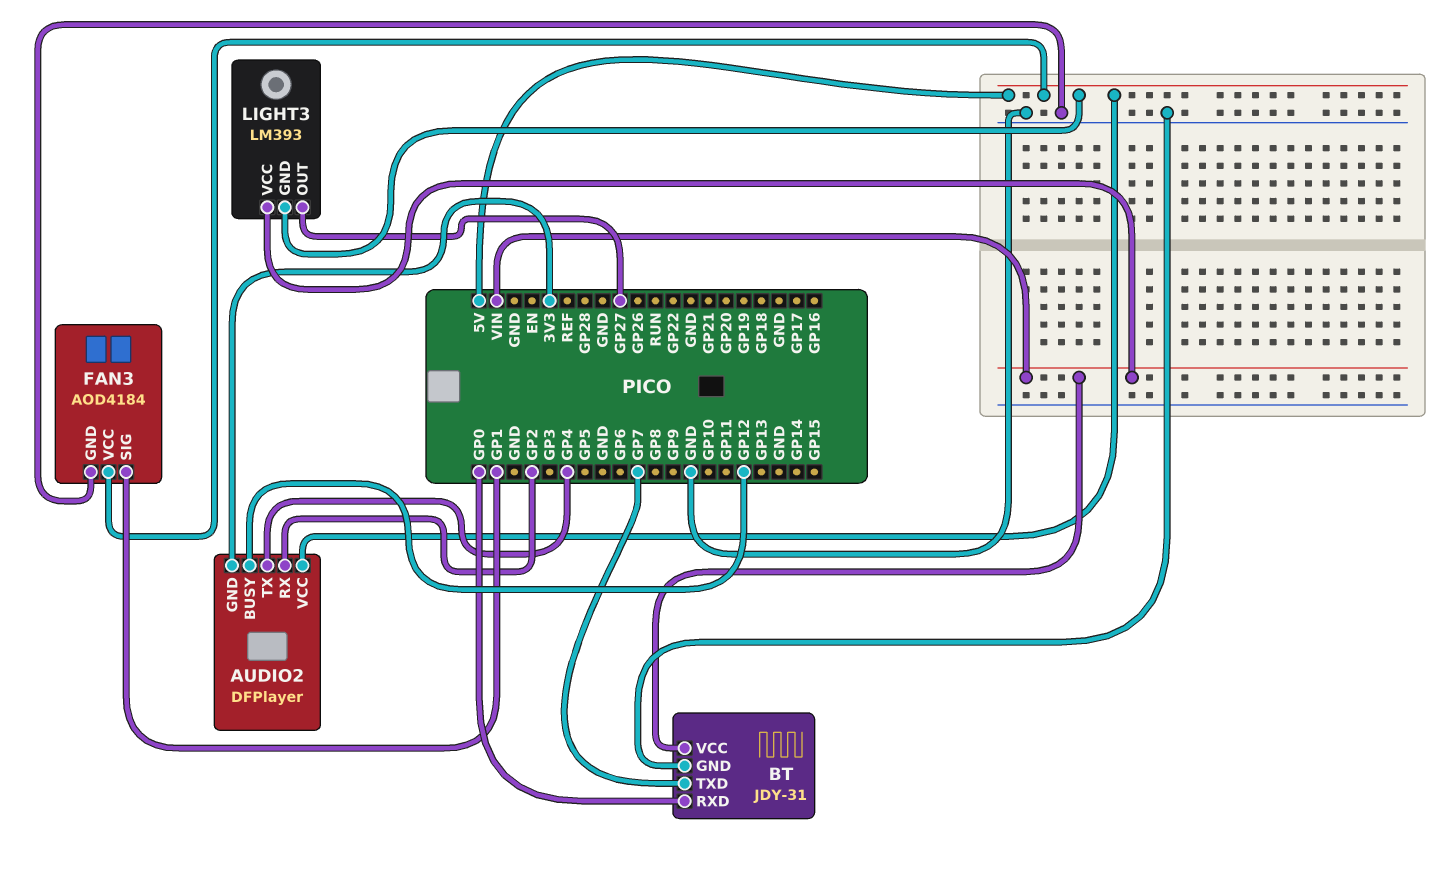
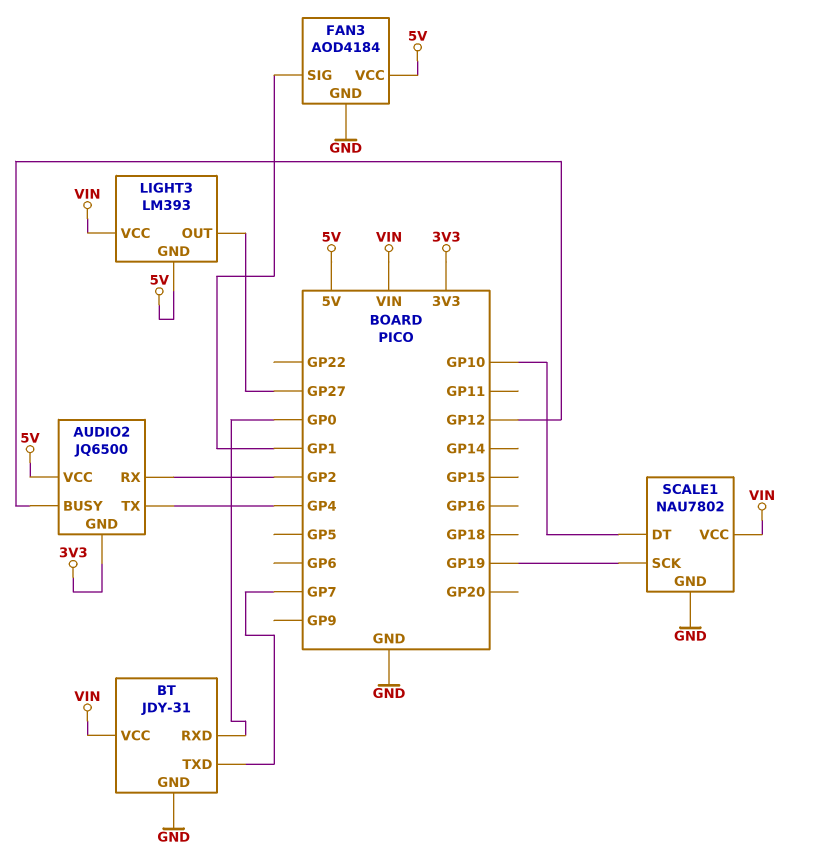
AUDIO2: DFPlayer -> JQ6500
SCALE1: none -> NAU7802
SCALE1 pin DT: none -> GP10
SCALE1 pin GND: none -> GND
SCALE1 pin SCK: none -> GP19
SCALE1 pin VCC: none -> VIN

